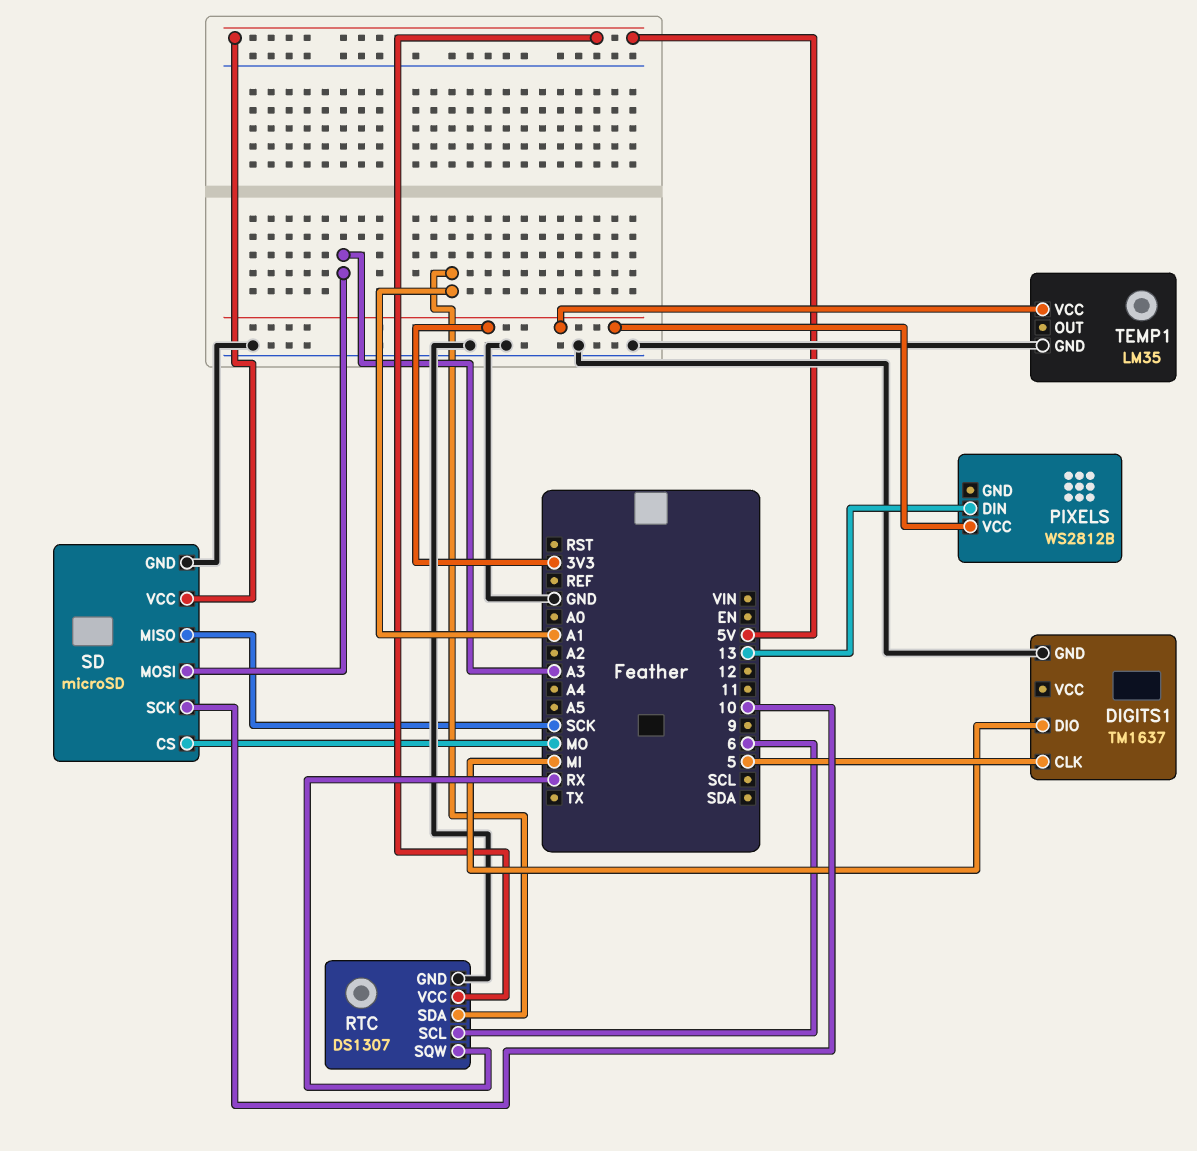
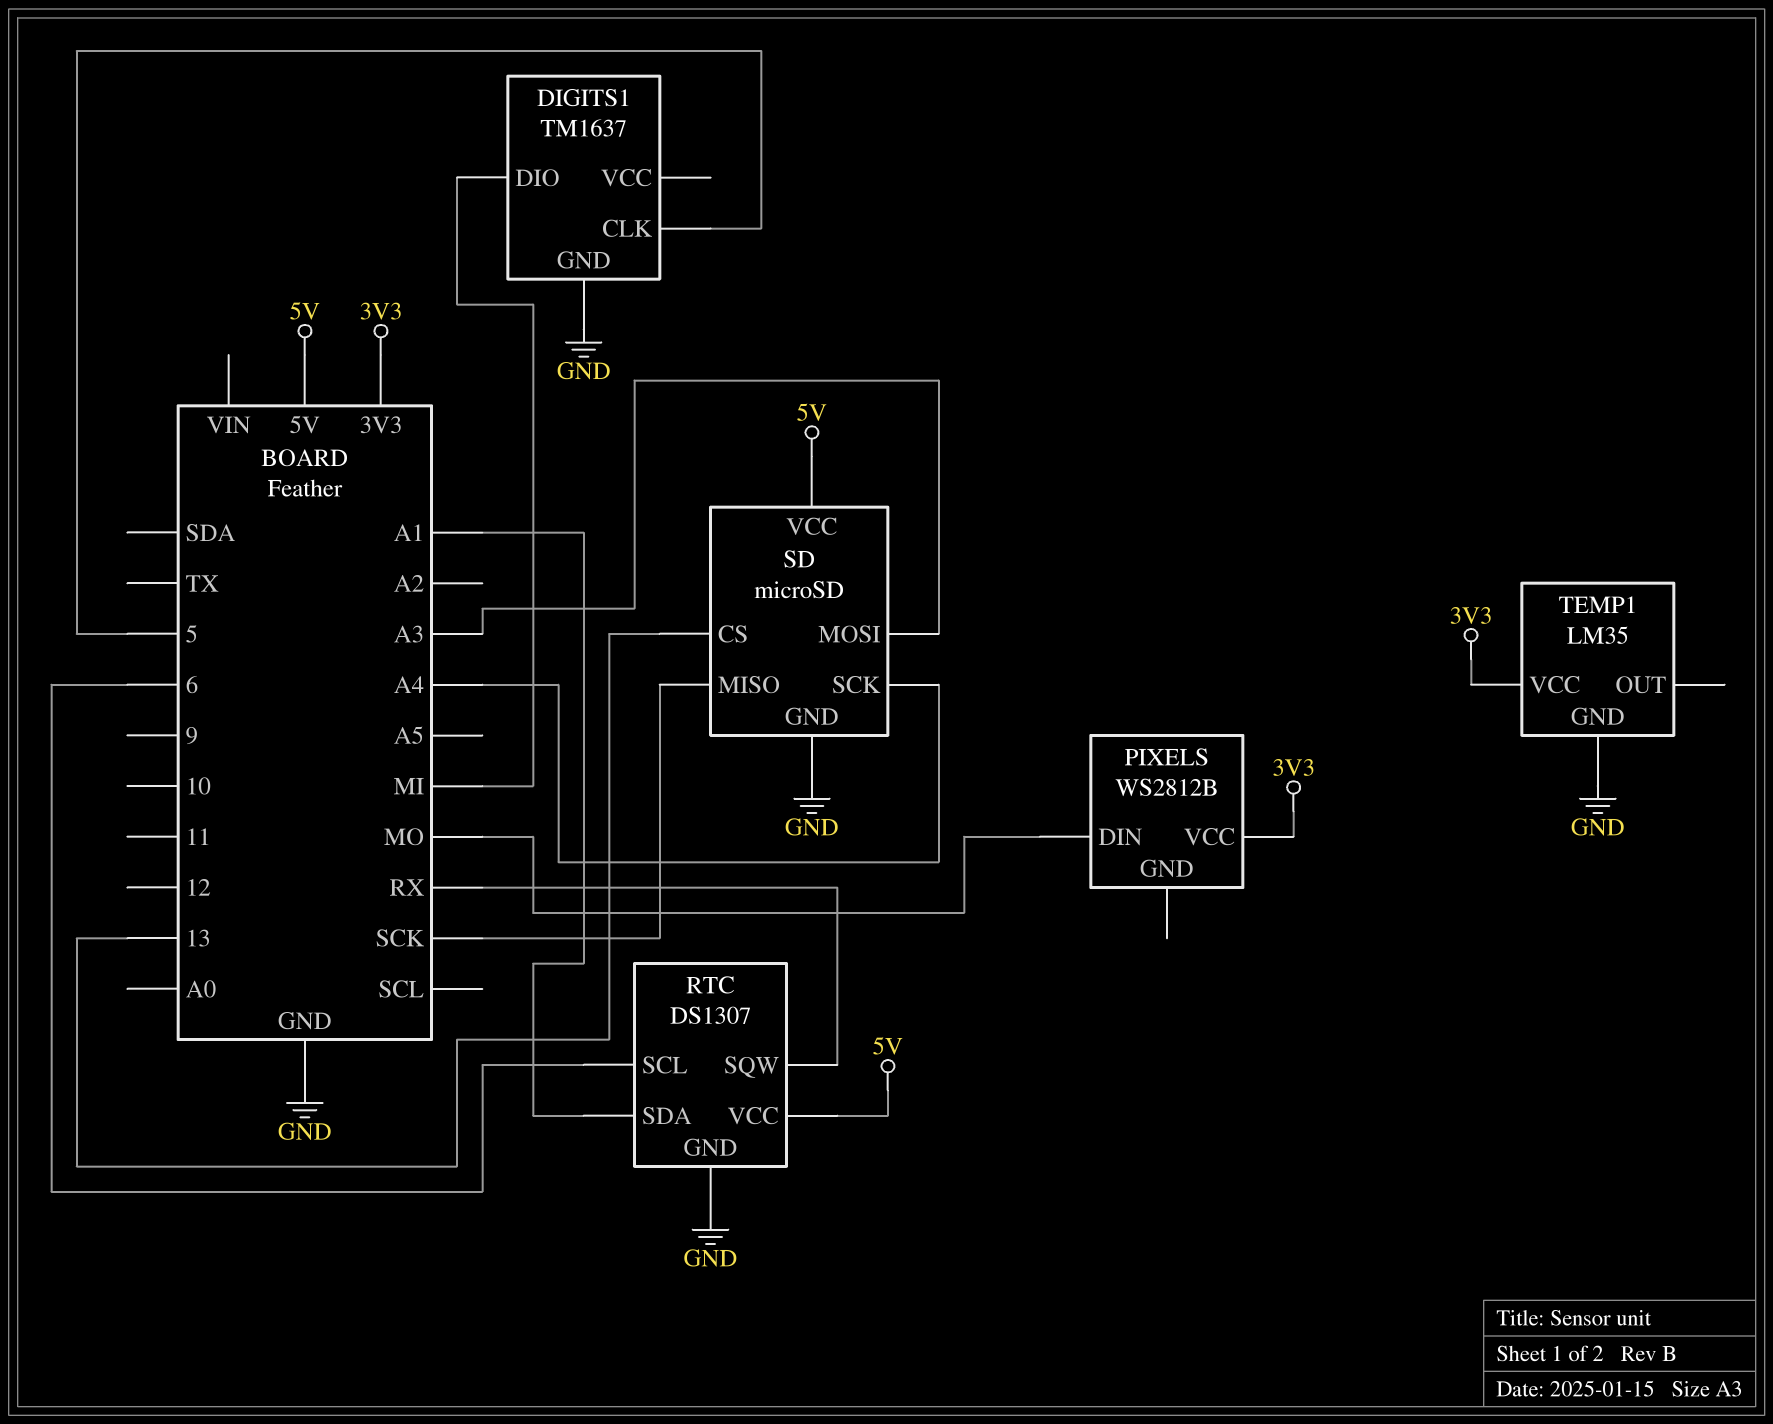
PIXELS pin DIN: 13 -> MO
SD pin CS: MO -> 13
SD pin SCK: 10 -> A4

